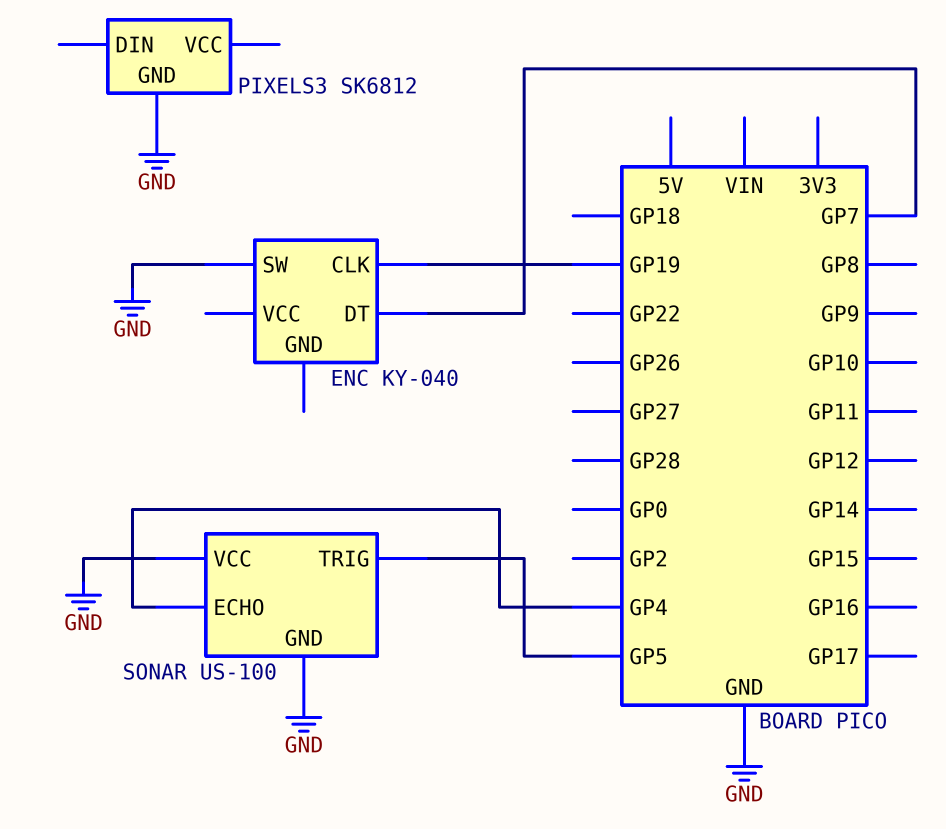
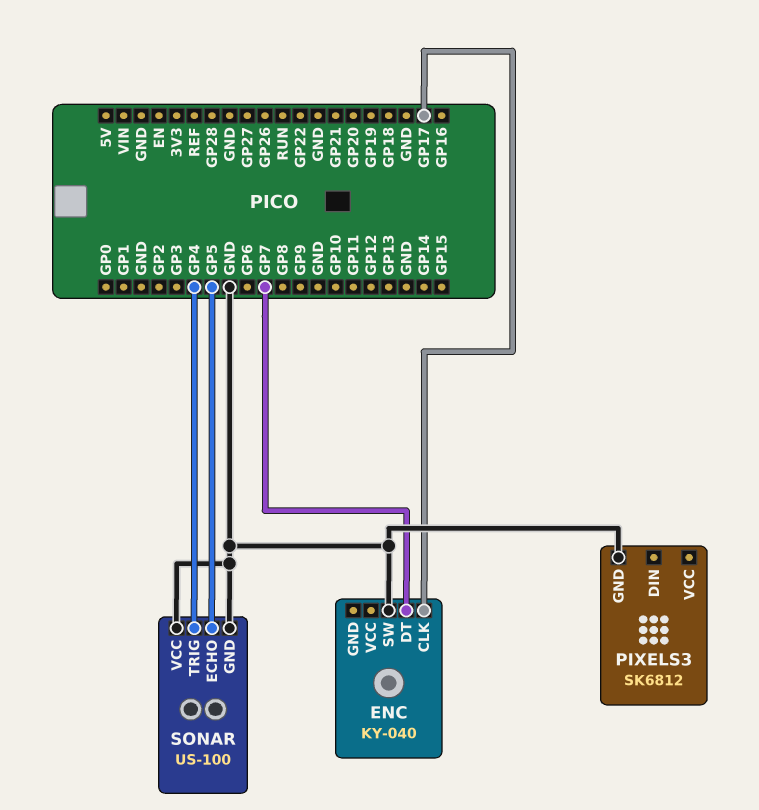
ENC pin CLK: GP19 -> GP17
SONAR pin ECHO: GP4 -> GP5
SONAR pin TRIG: GP5 -> GP4

